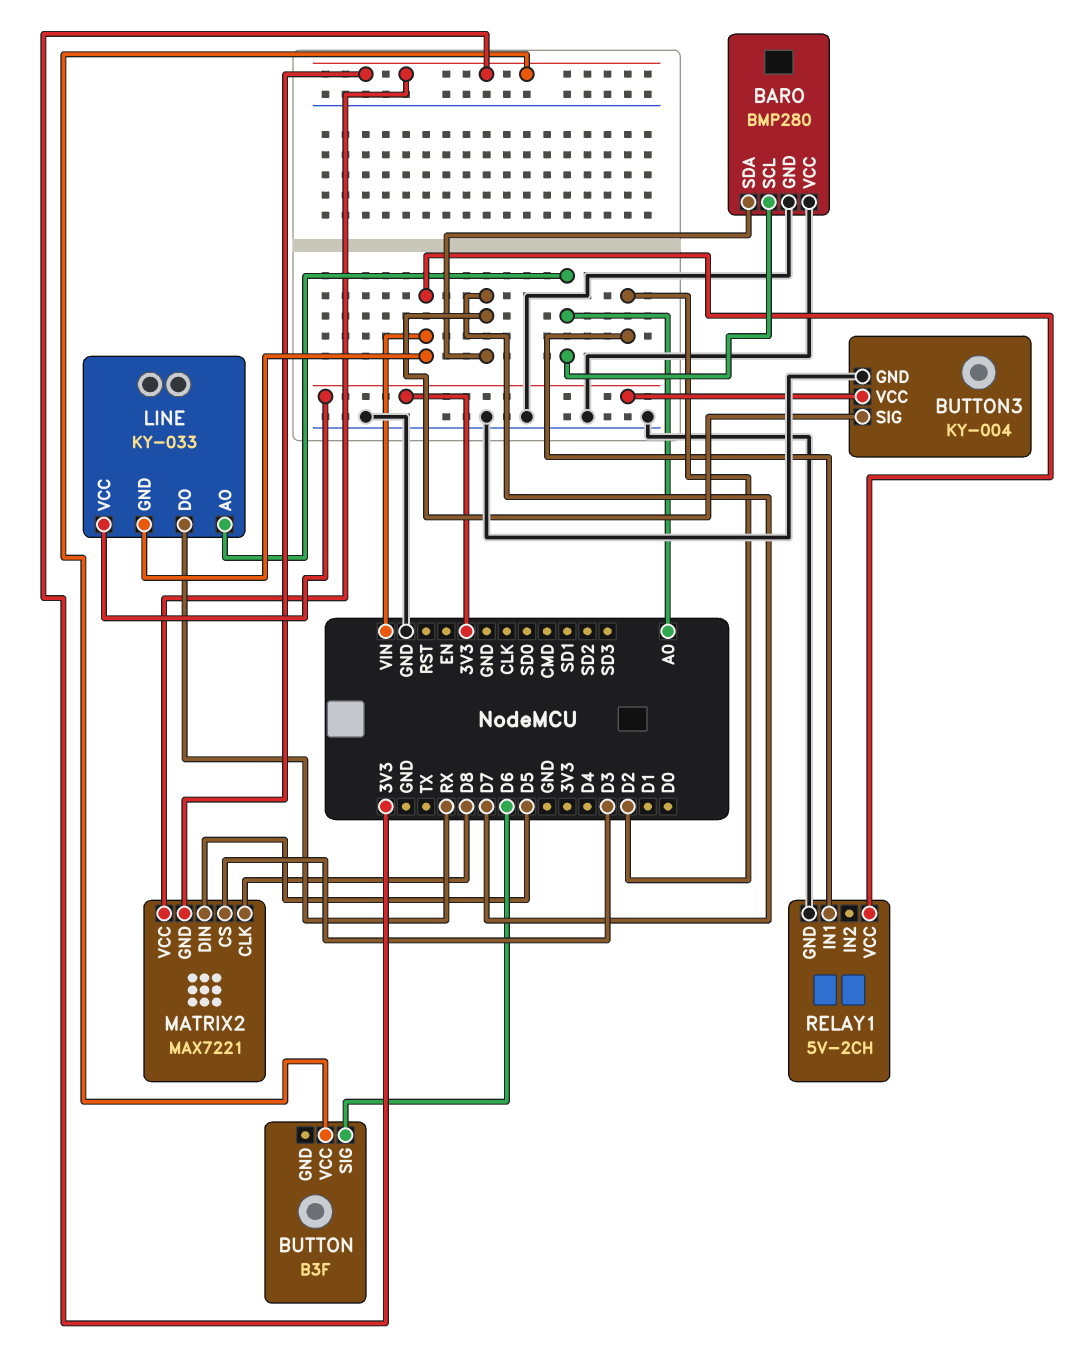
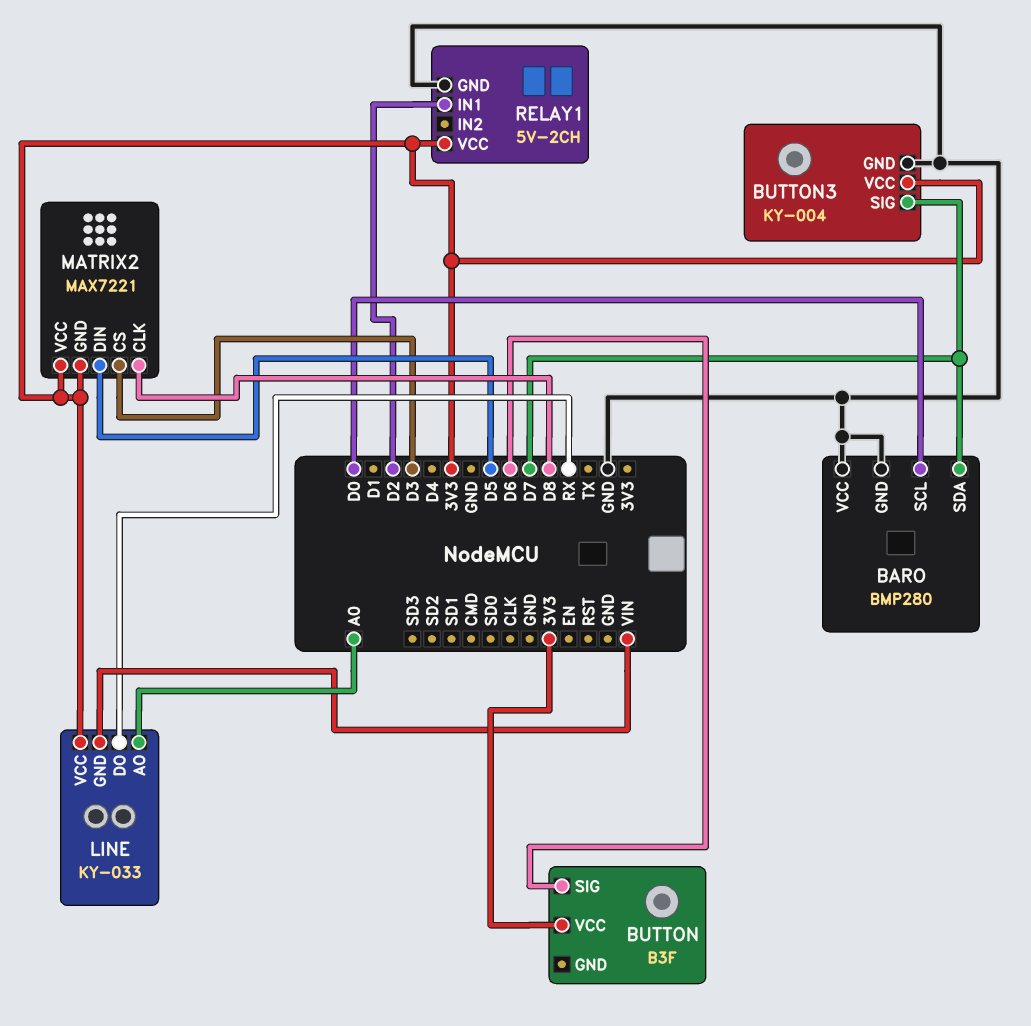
BARO pin SCL: A0 -> D0
RELAY1 pin VCC: VIN -> 3V3

